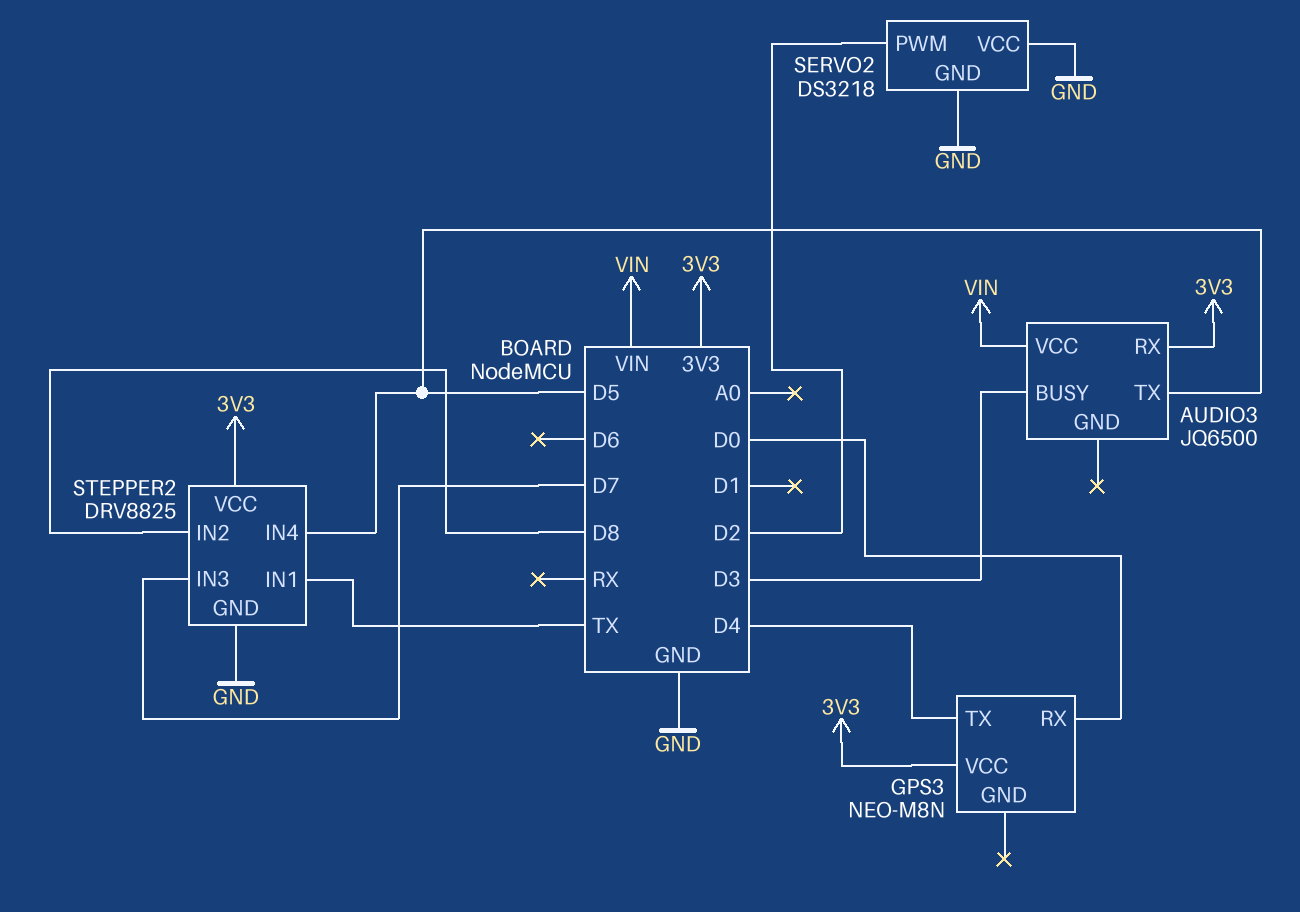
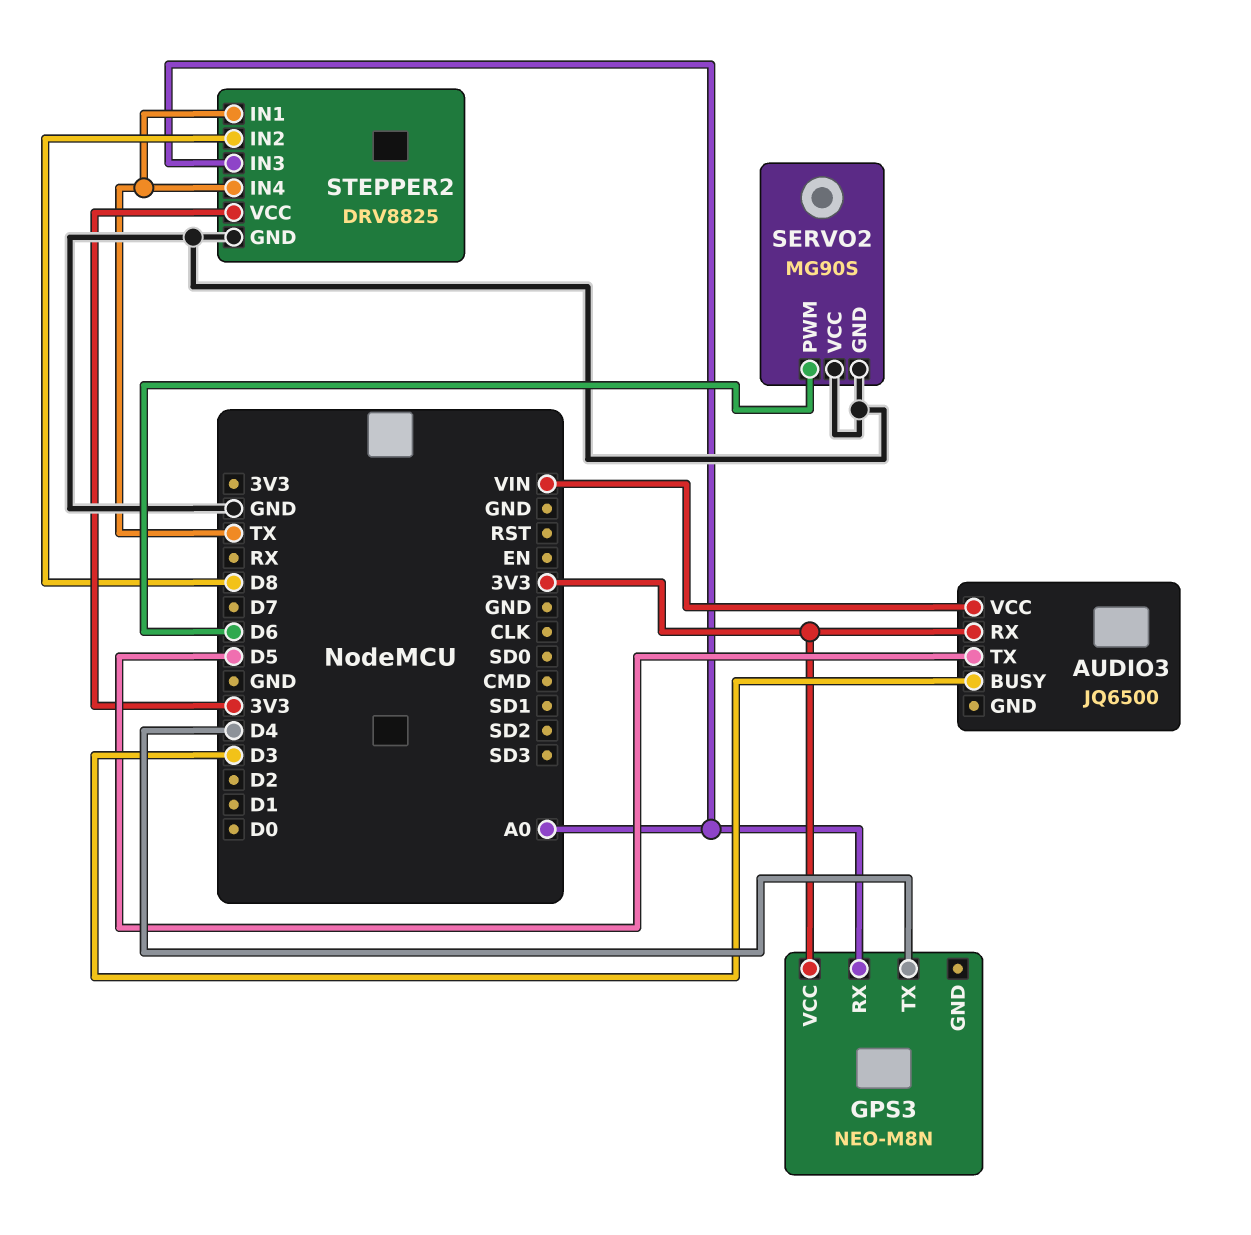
GPS3 pin RX: D0 -> A0
SERVO2: DS3218 -> MG90S
SERVO2 pin PWM: D2 -> D6
STEPPER2 pin IN3: D7 -> A0
STEPPER2 pin IN4: D5 -> TX

